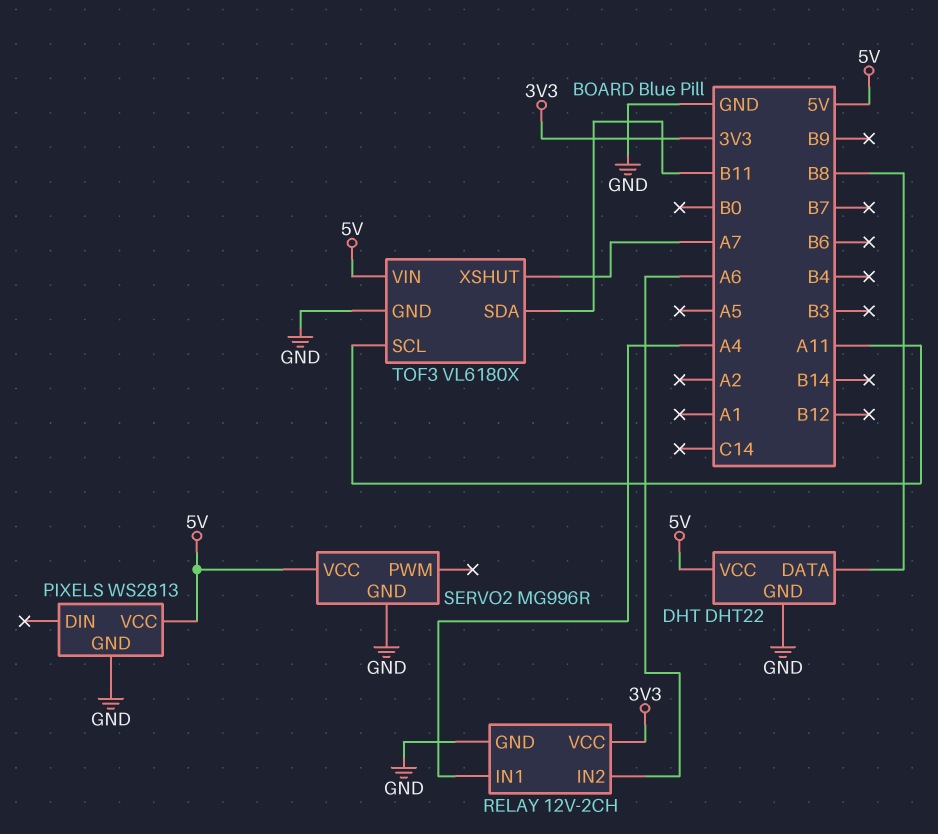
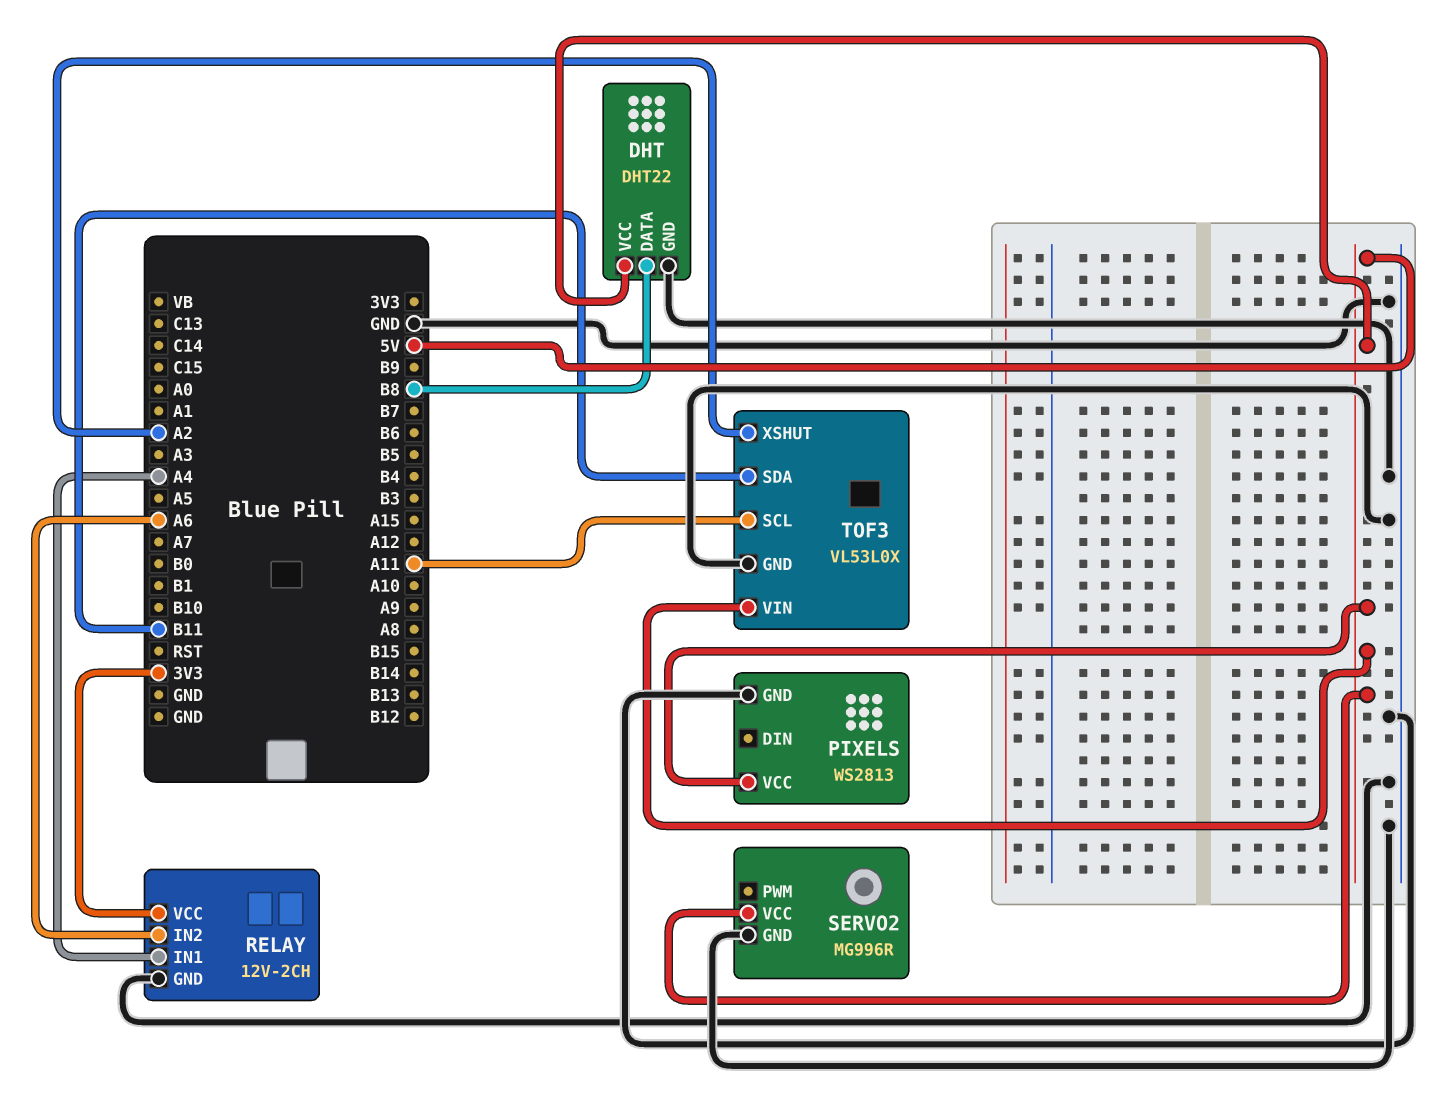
TOF3: VL6180X -> VL53L0X
TOF3 pin XSHUT: A7 -> A2

